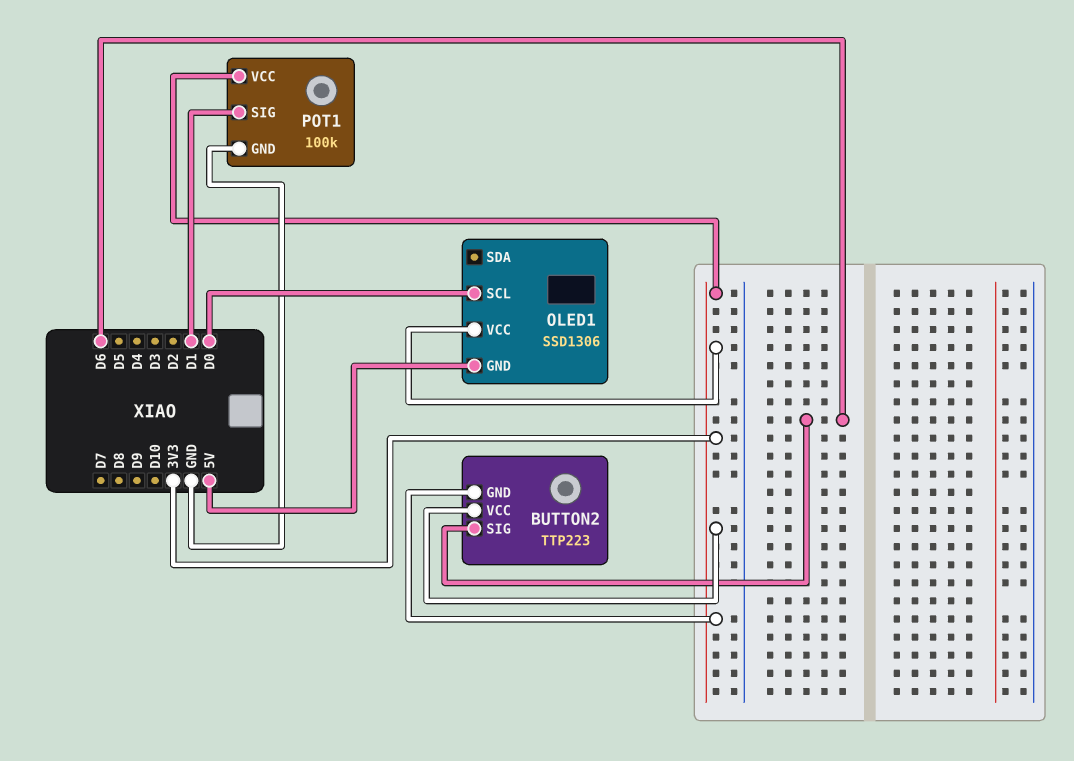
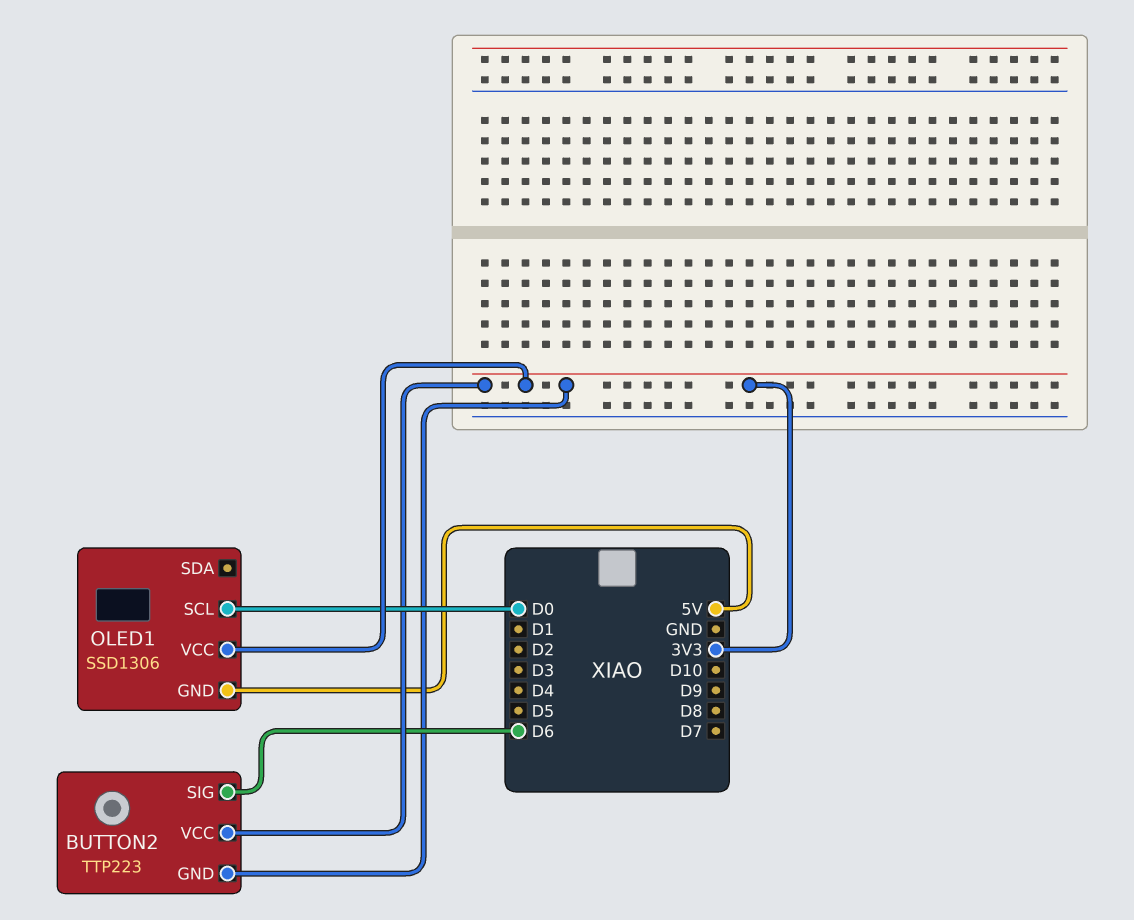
POT1: 100k -> none
POT1 pin GND: GND -> none
POT1 pin SIG: D1 -> none
POT1 pin VCC: 3V3 -> none

